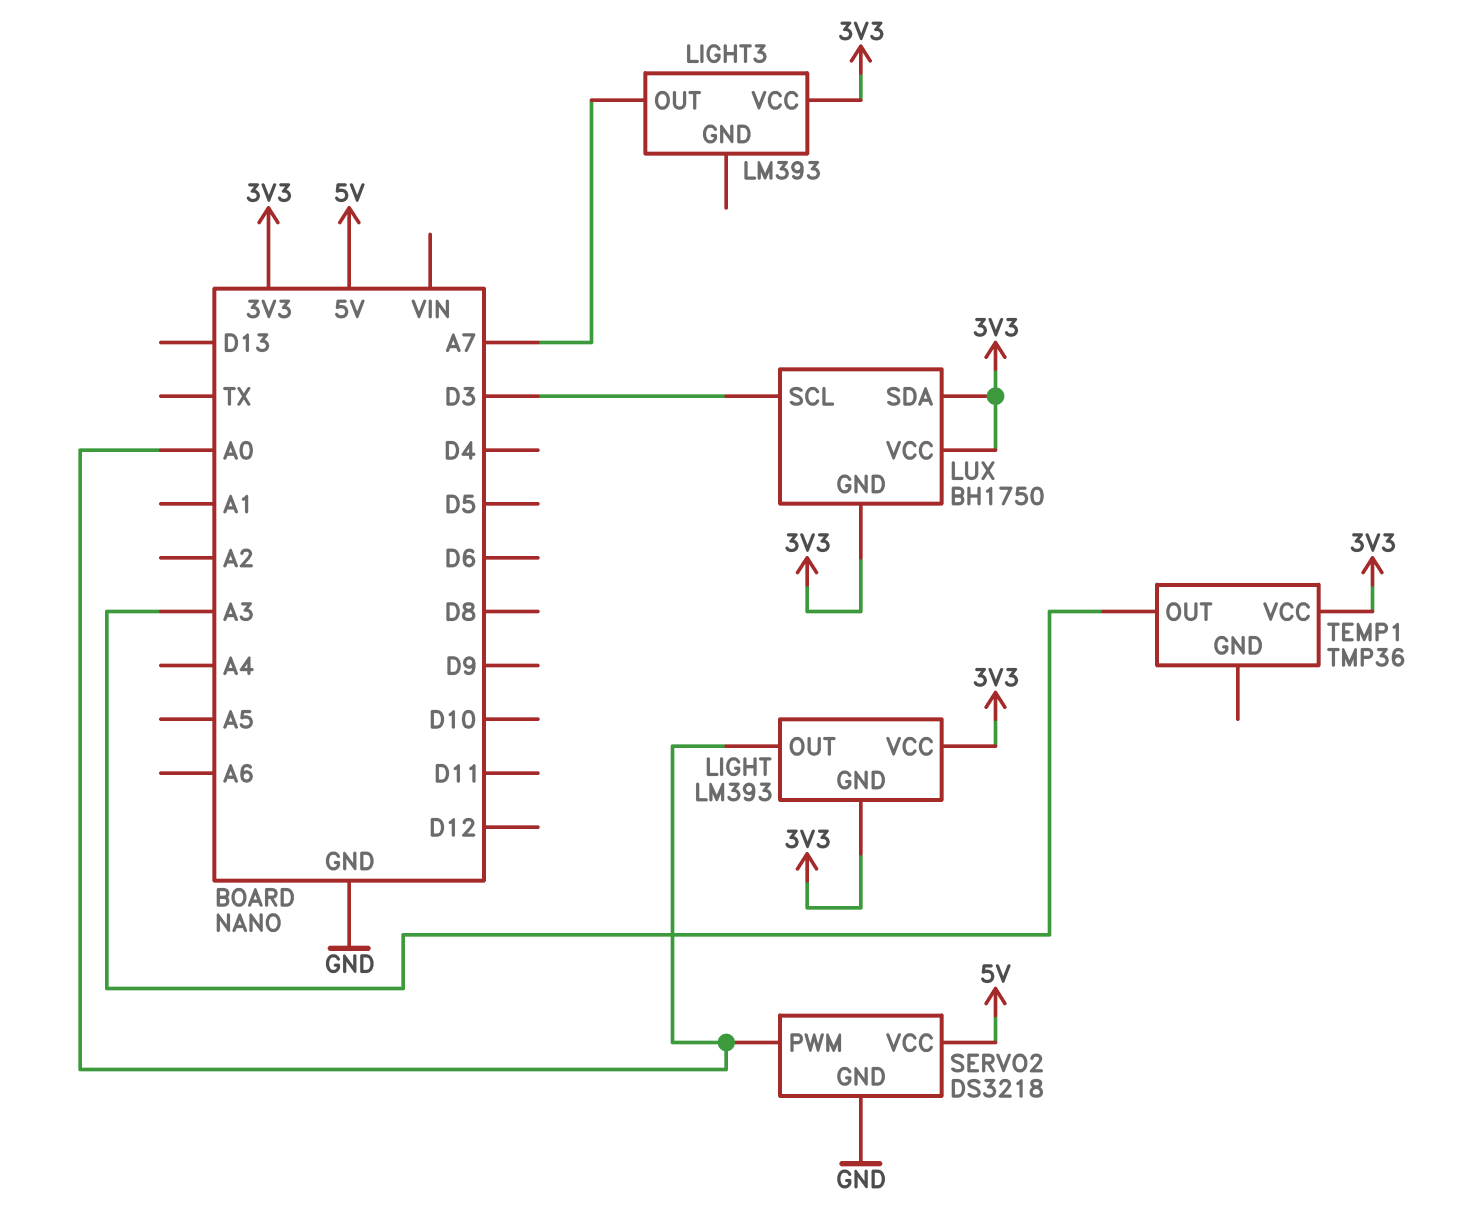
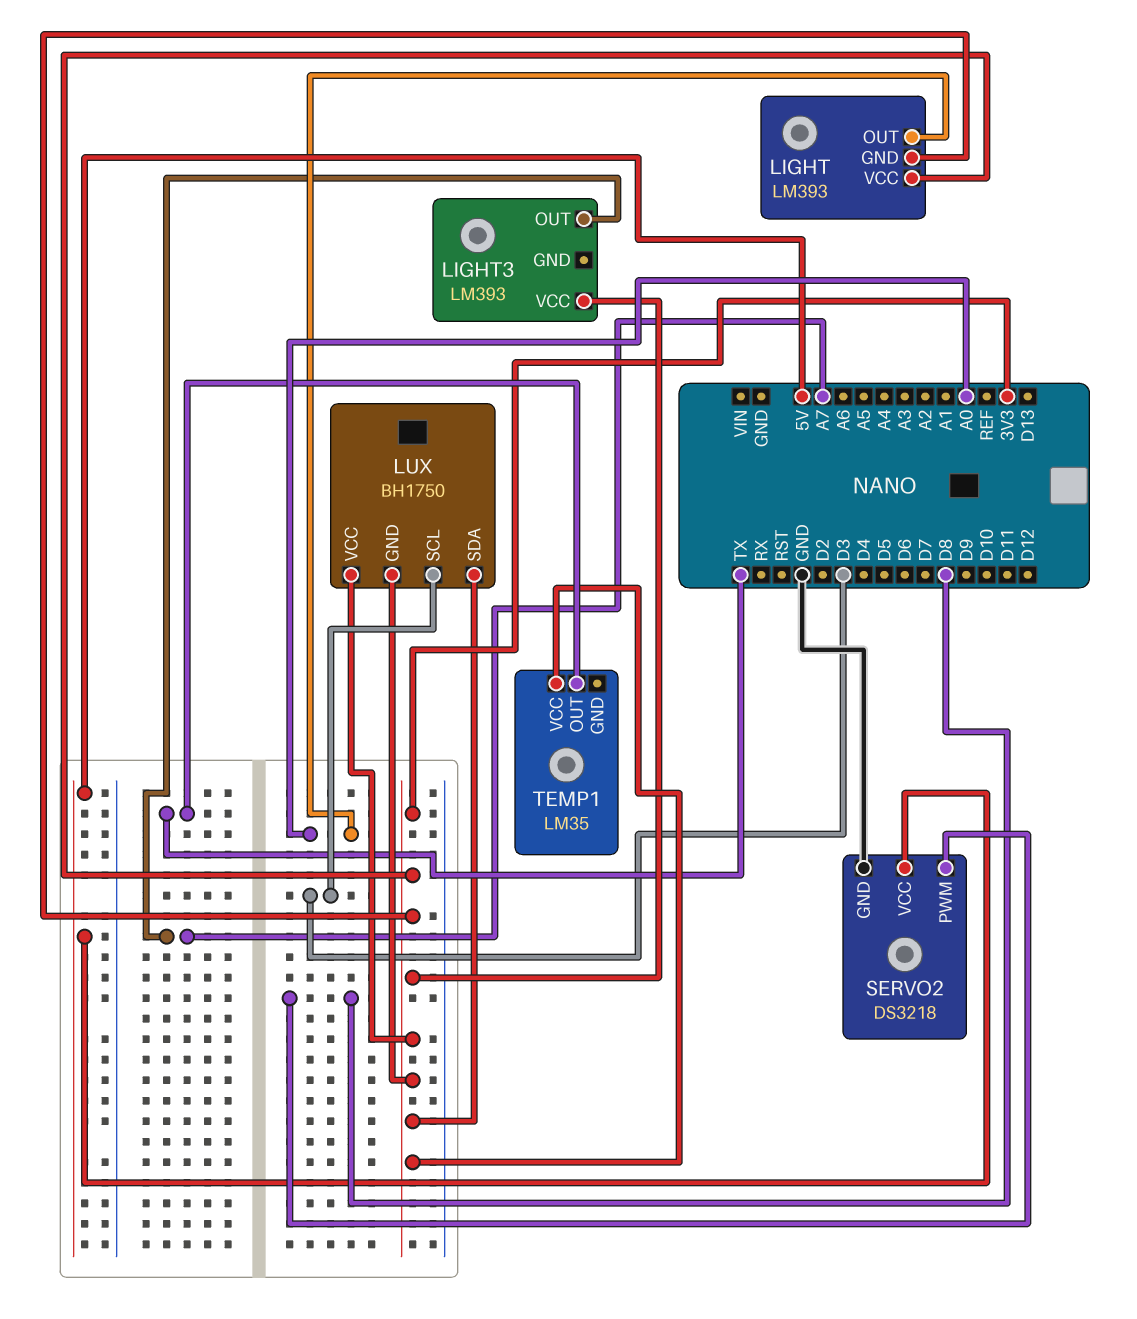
SERVO2 pin PWM: A0 -> D8
TEMP1: TMP36 -> LM35
TEMP1 pin OUT: A3 -> TX

